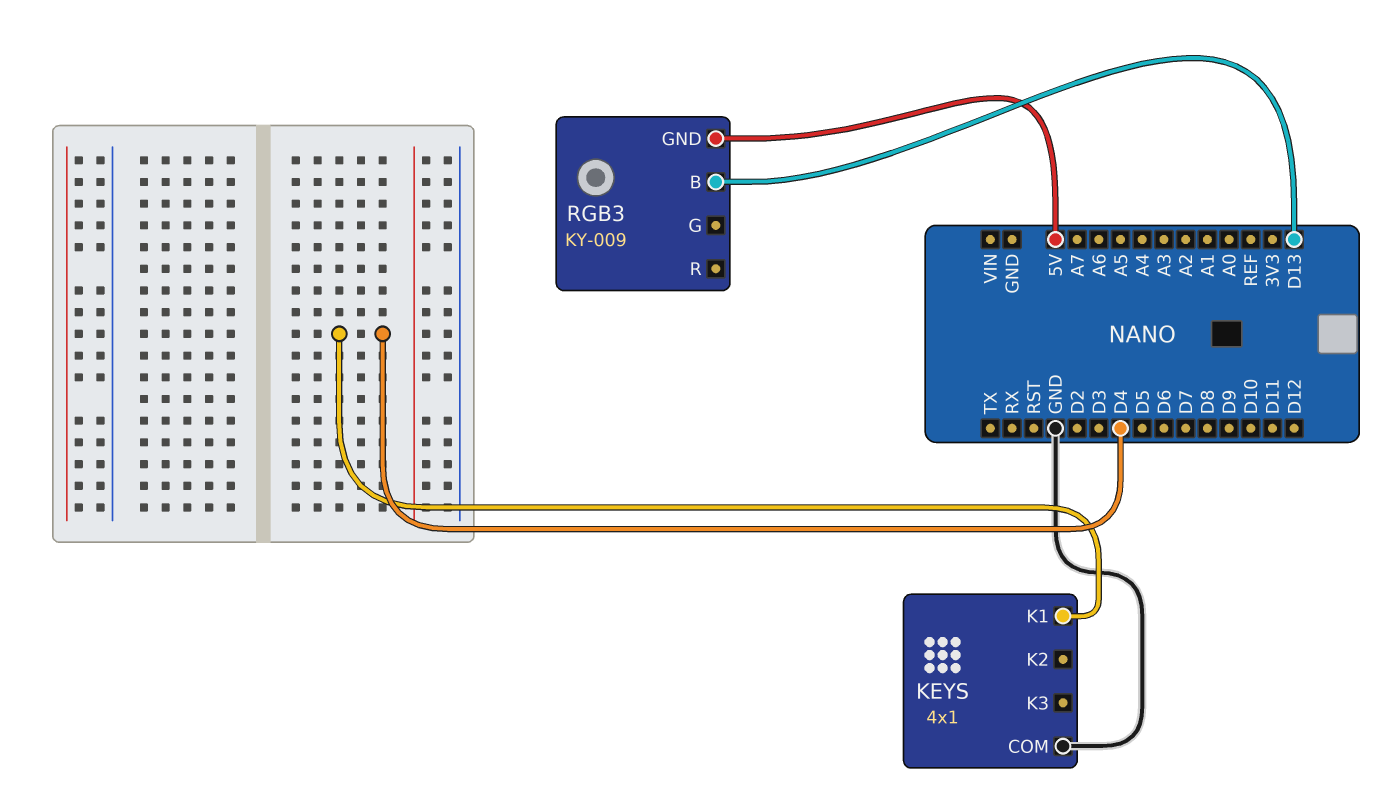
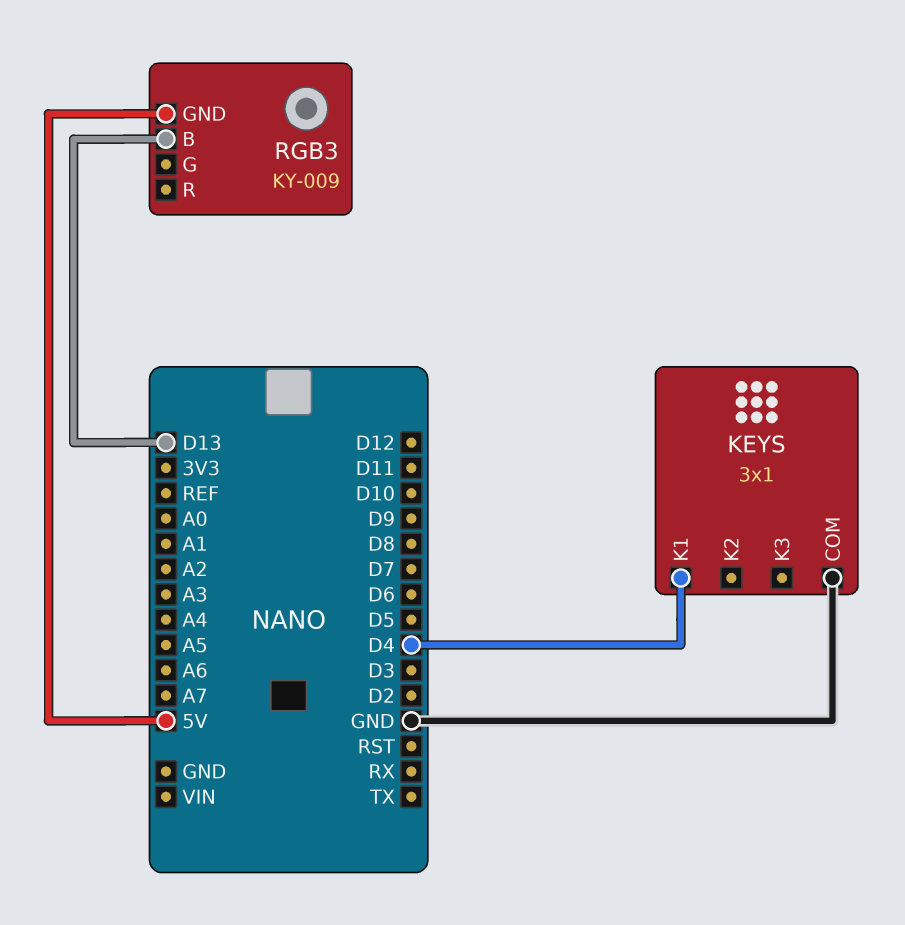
KEYS: 4x1 -> 3x1

